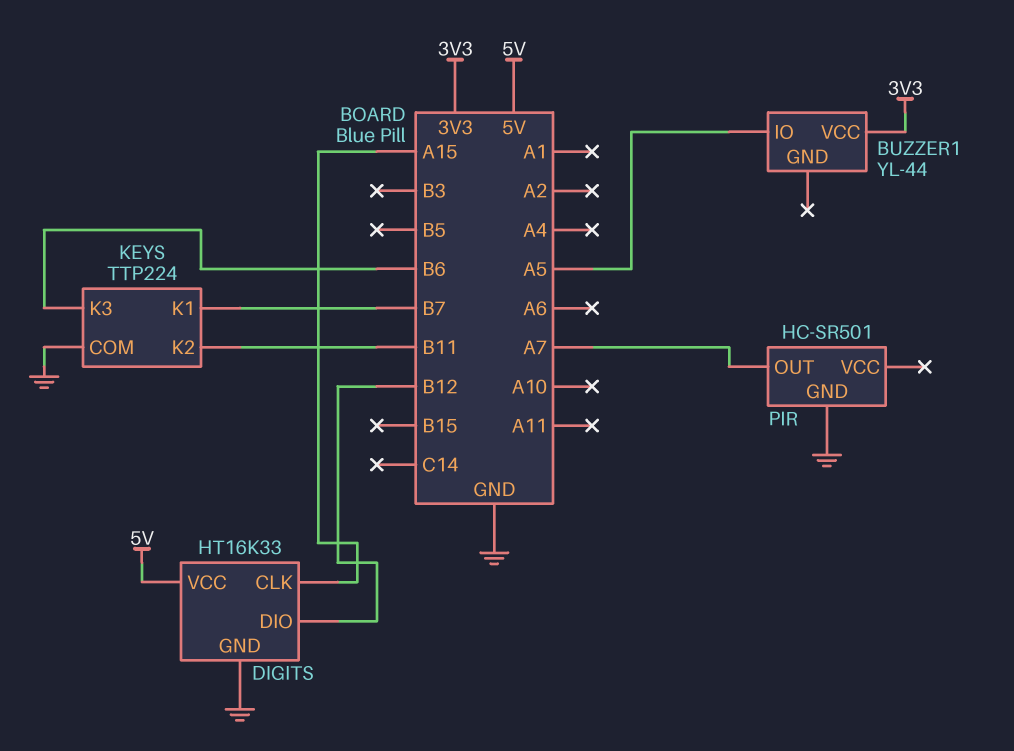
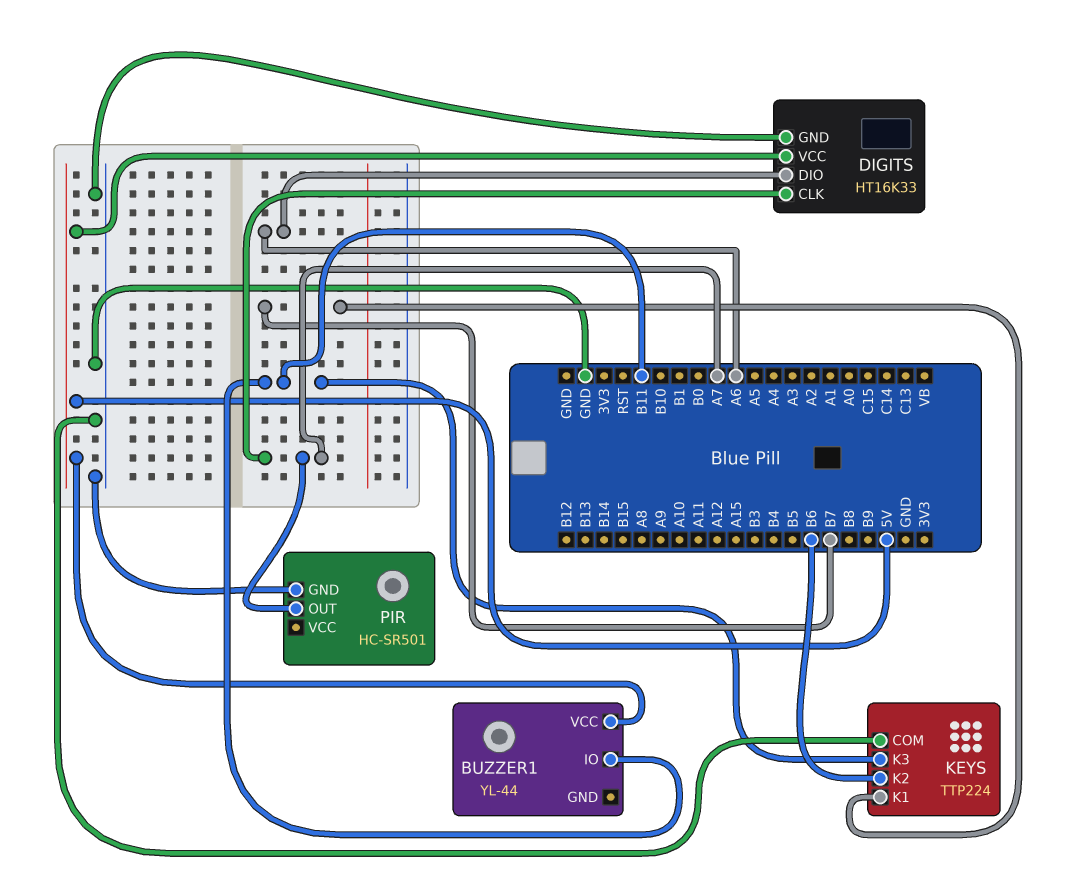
BUZZER1 pin IO: A5 -> B11
BUZZER1 pin VCC: 3V3 -> 5V
DIGITS pin CLK: A15 -> A7
DIGITS pin DIO: B12 -> A6
KEYS pin K2: B11 -> B6
KEYS pin K3: B6 -> B11

